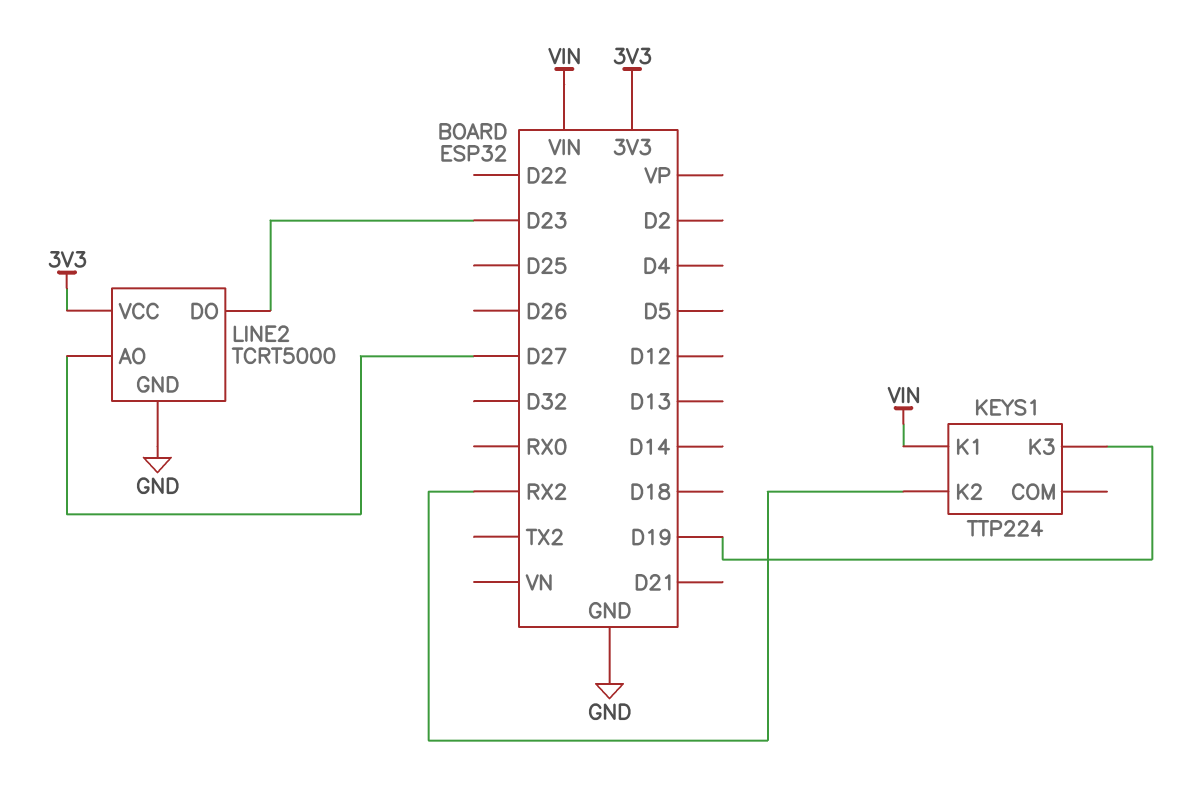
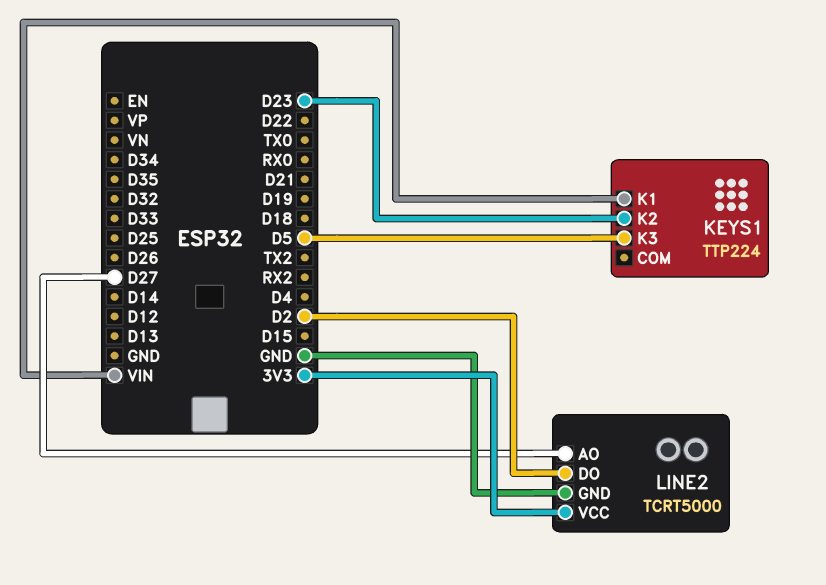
KEYS1 pin K2: RX2 -> D23
KEYS1 pin K3: D19 -> D5
LINE2 pin DO: D23 -> D2

